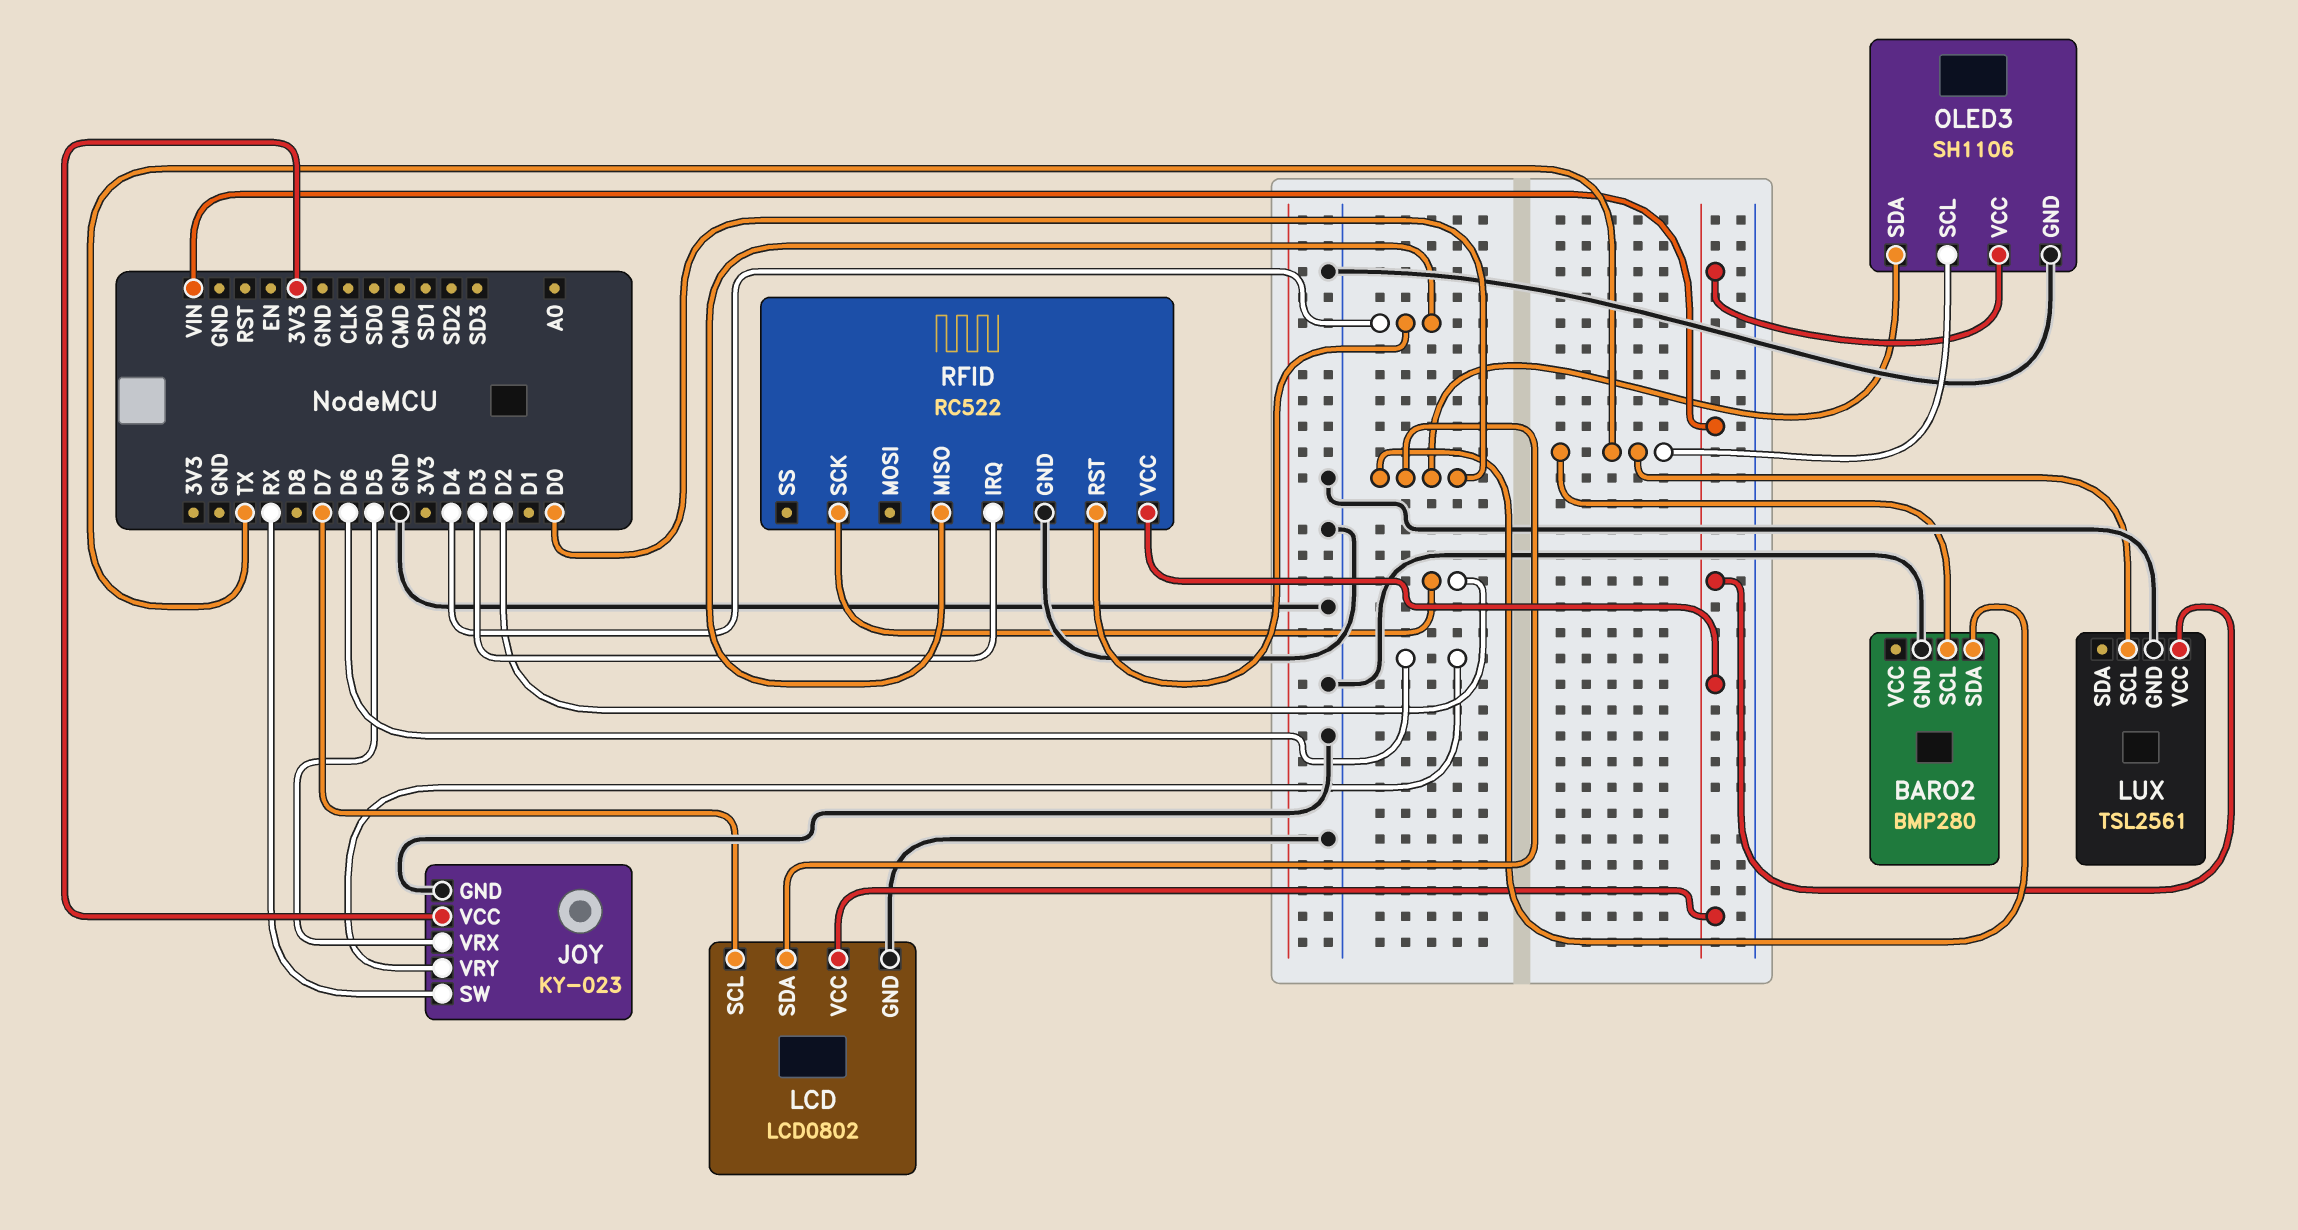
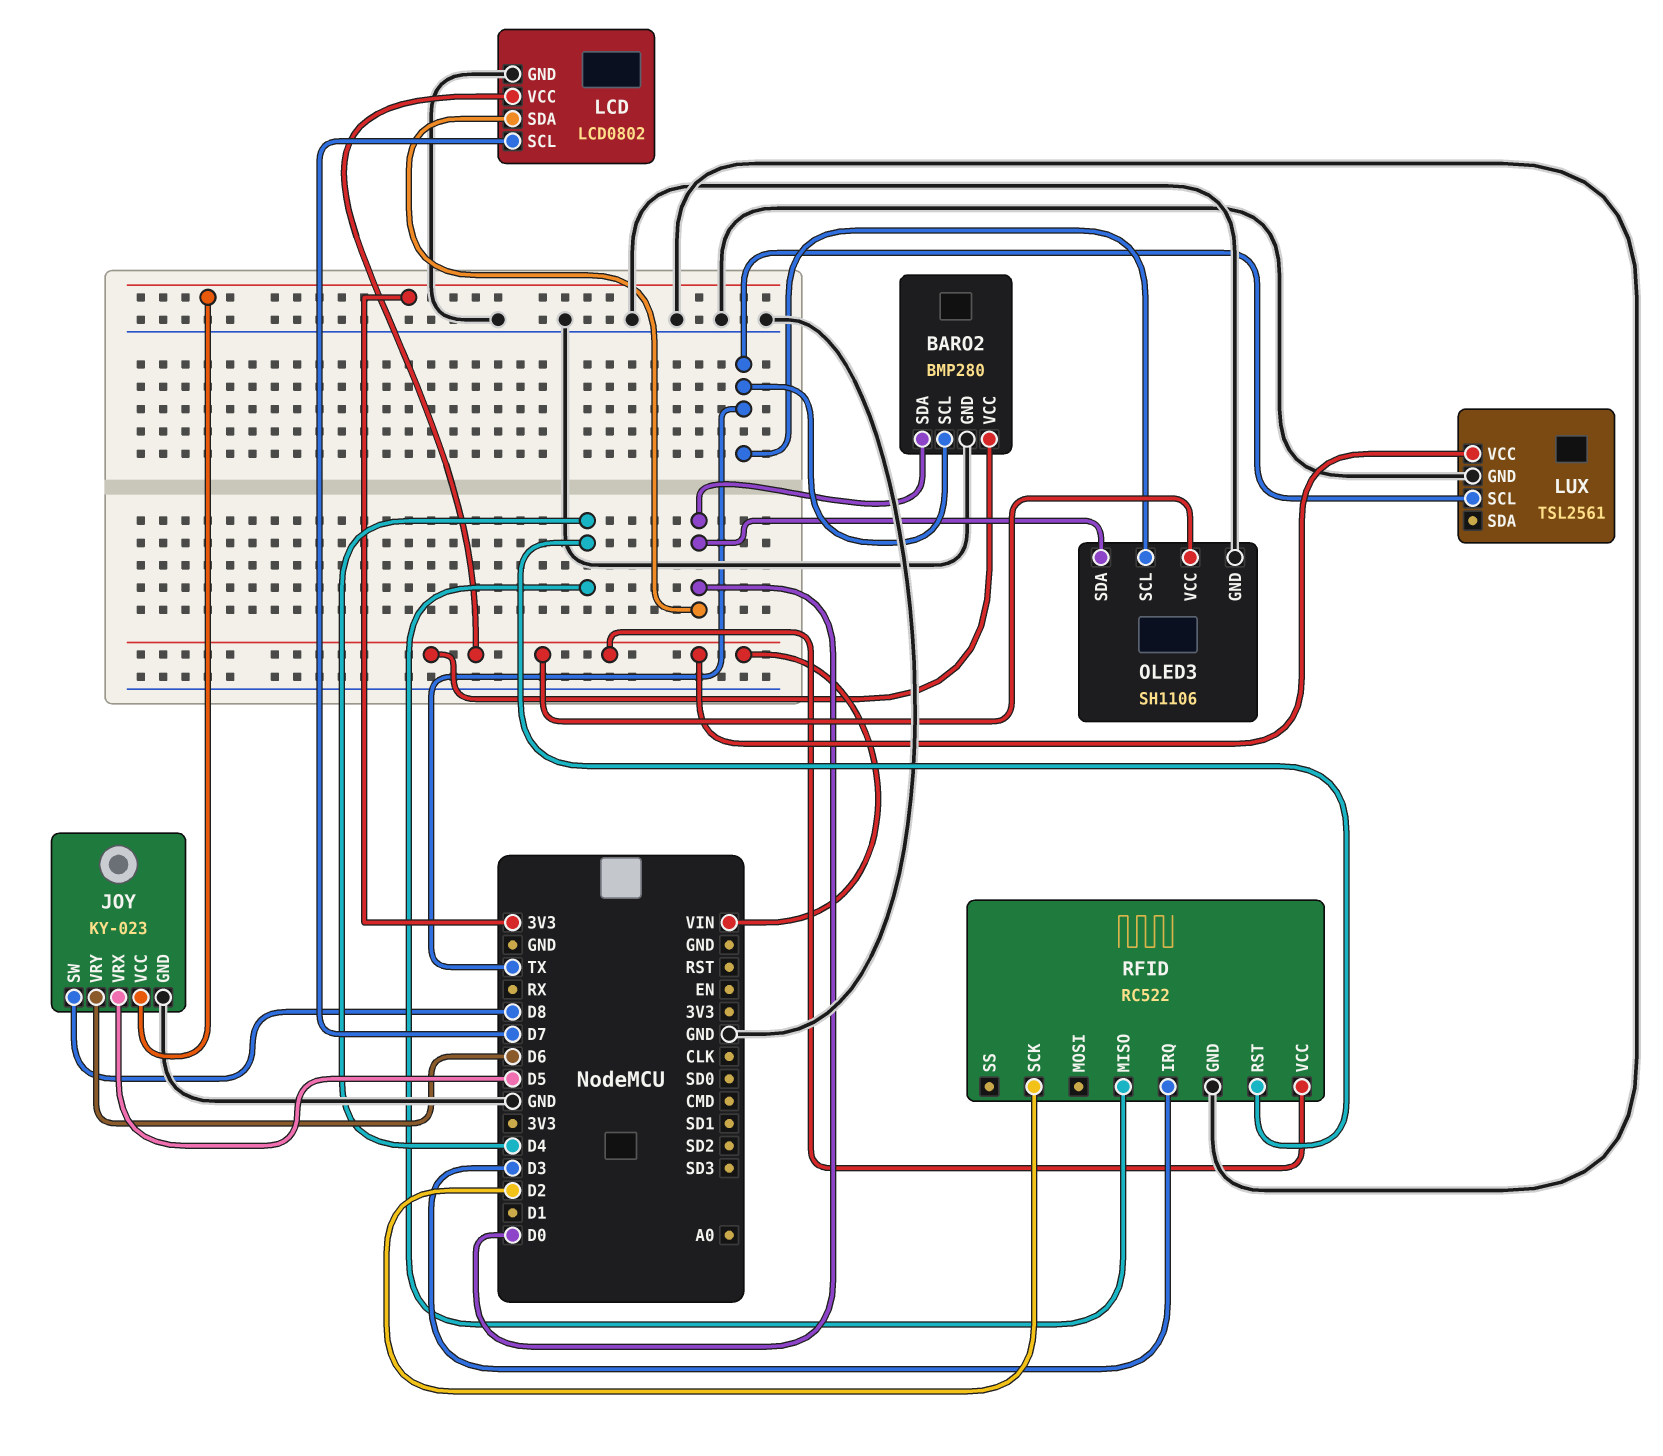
BARO2 pin VCC: none -> VIN
JOY pin SW: RX -> D8

